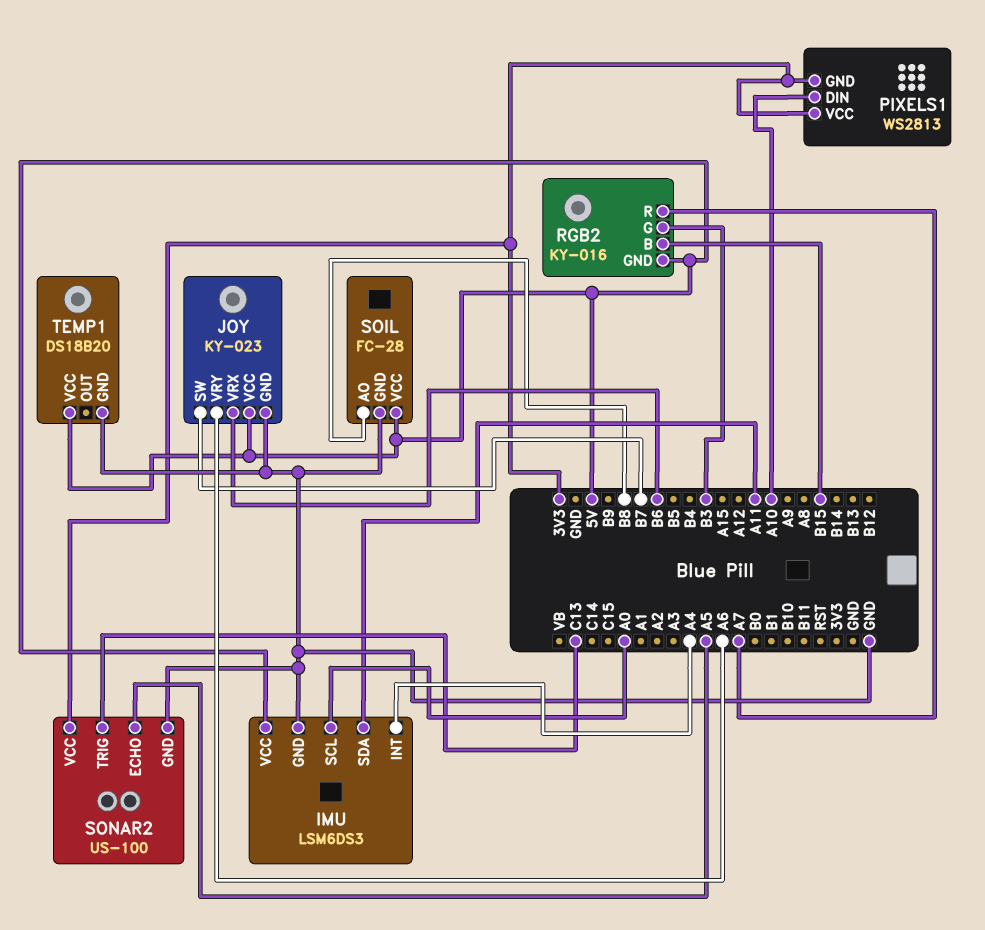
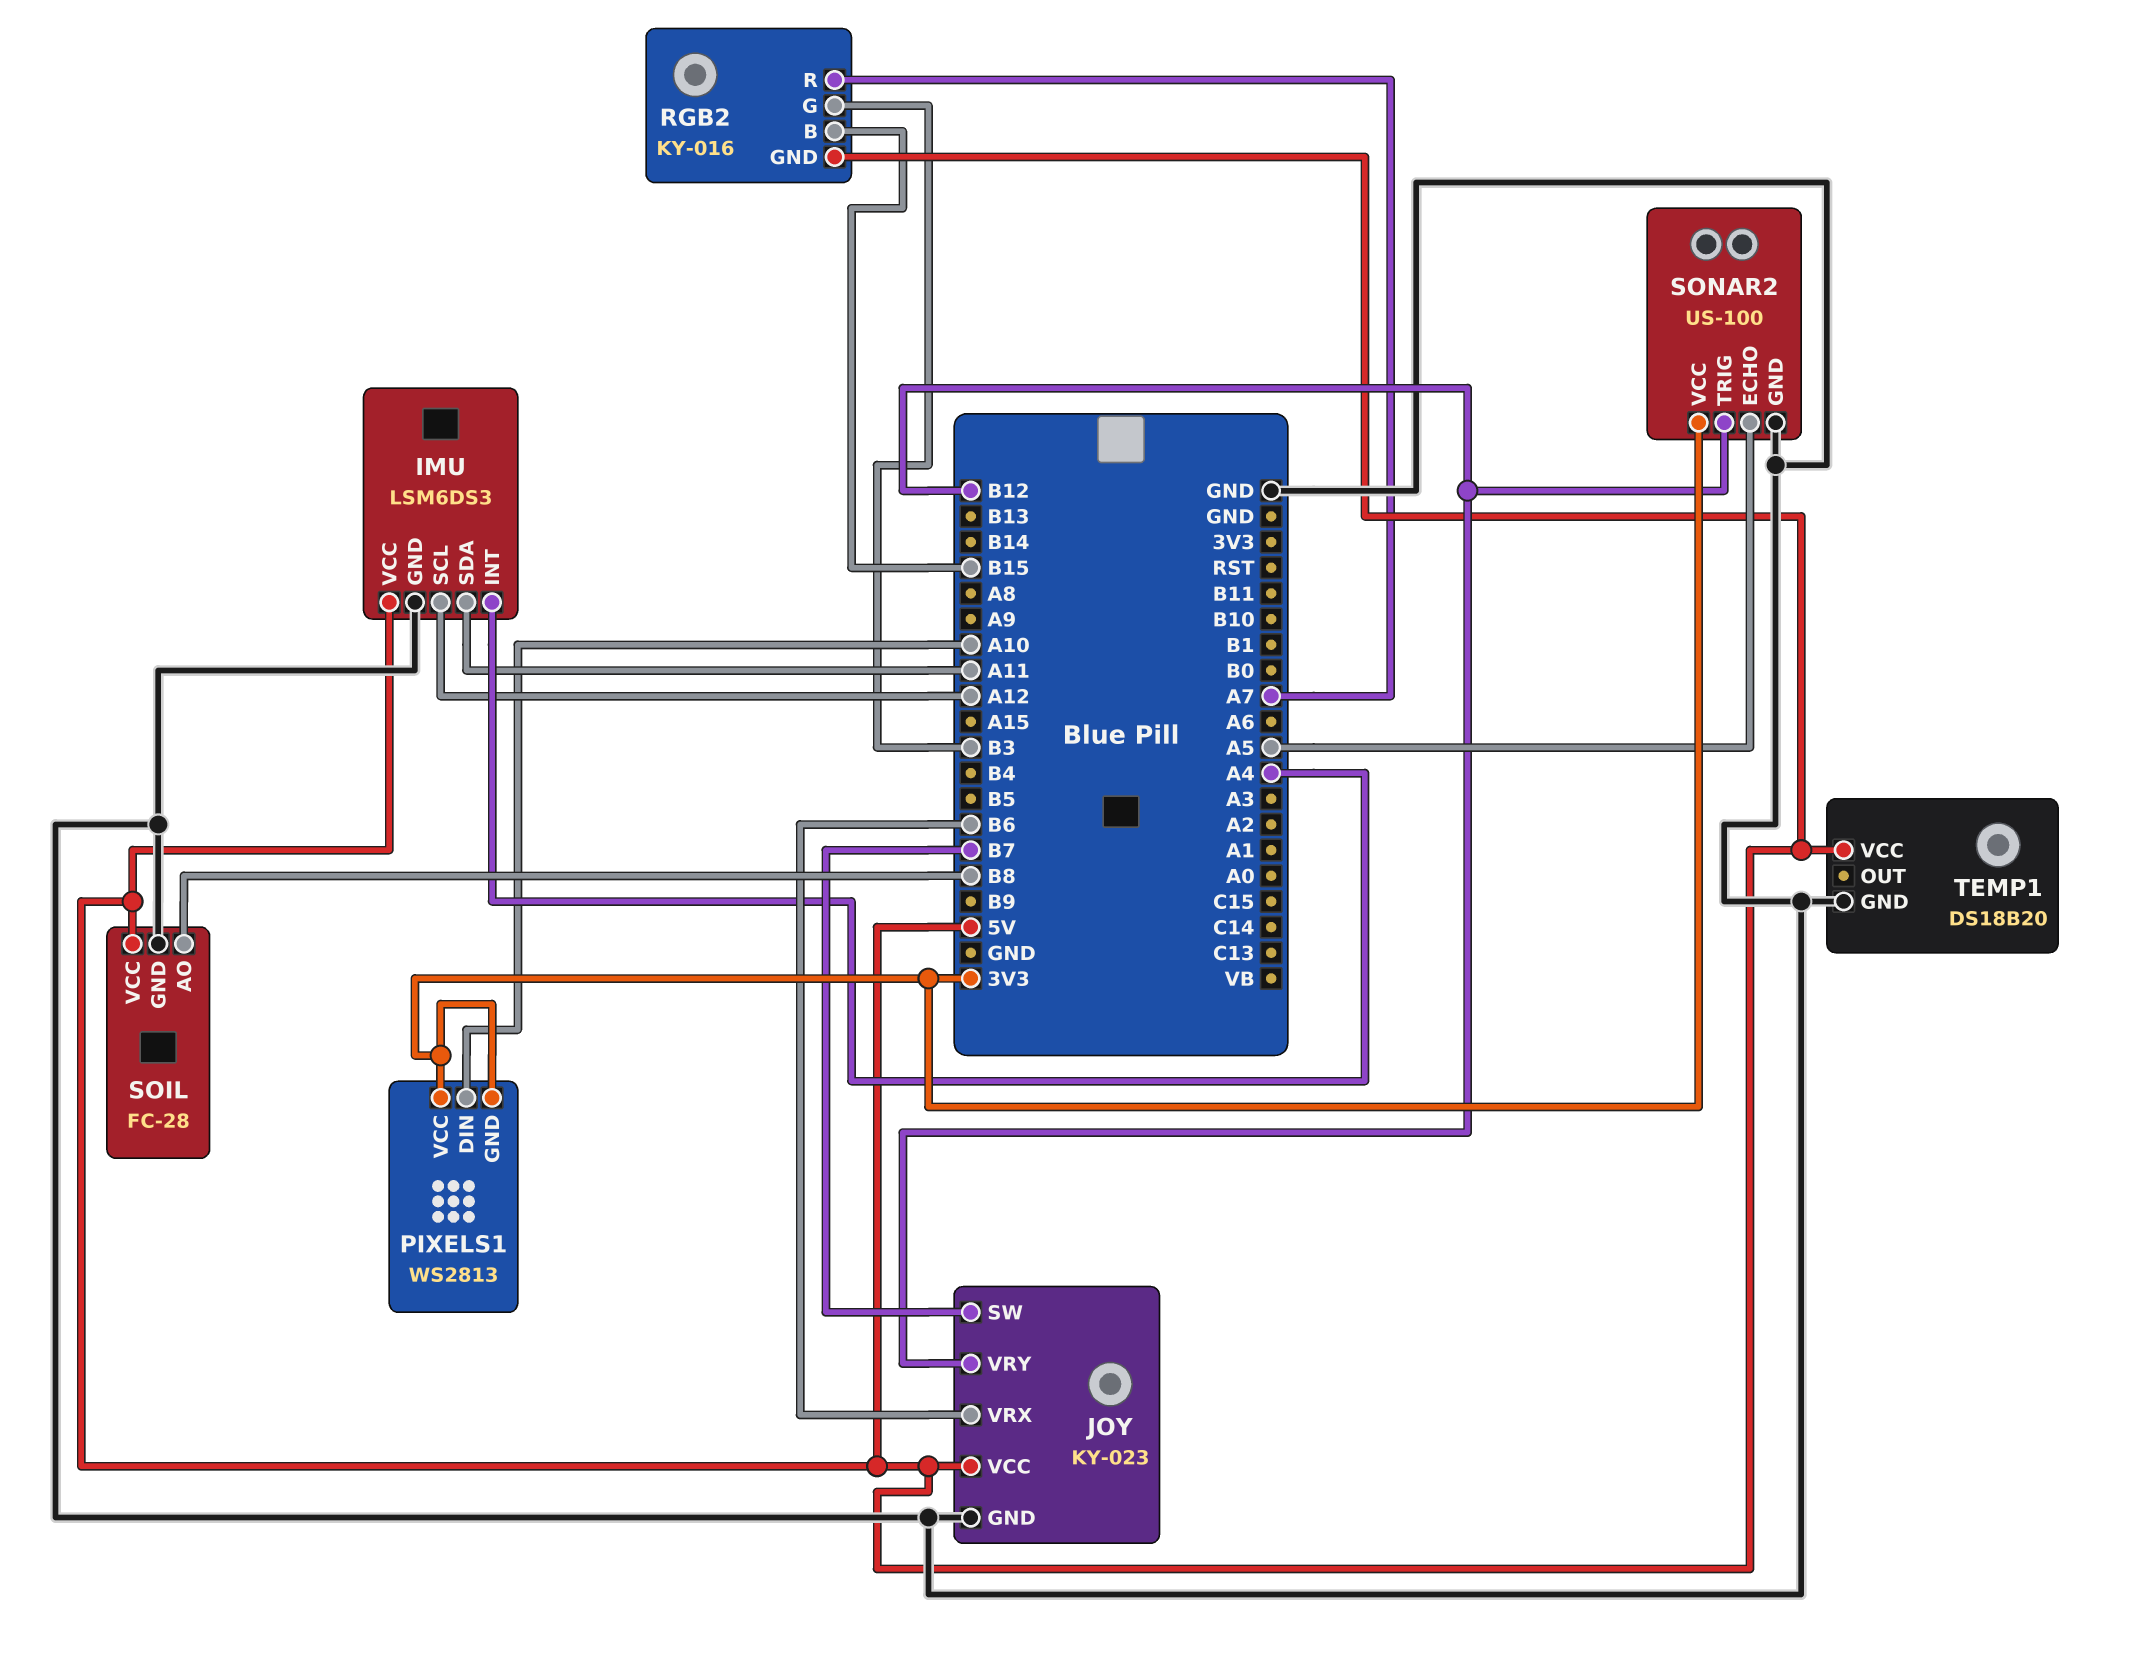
IMU pin SCL: A0 -> A12
JOY pin VRY: A6 -> B12
SONAR2 pin TRIG: C13 -> B12

